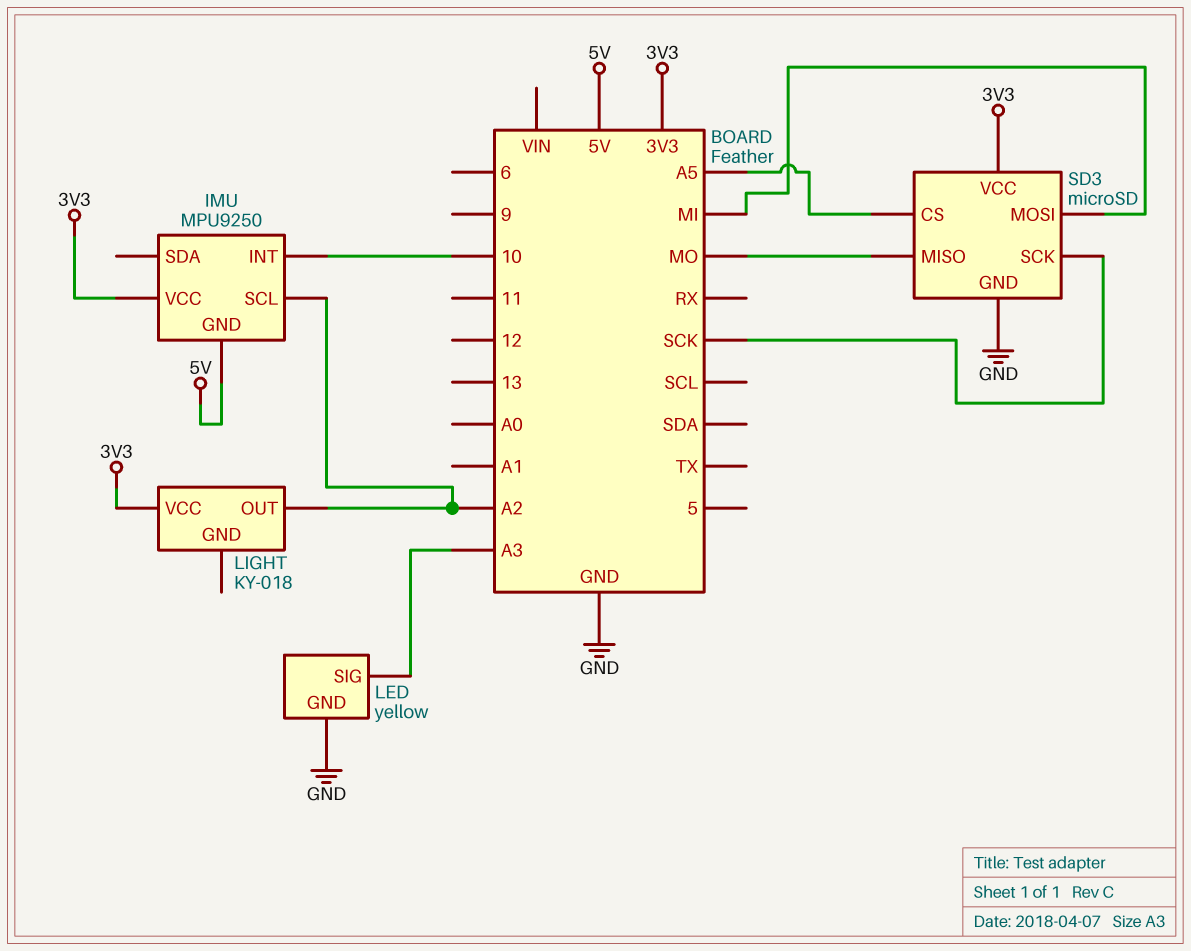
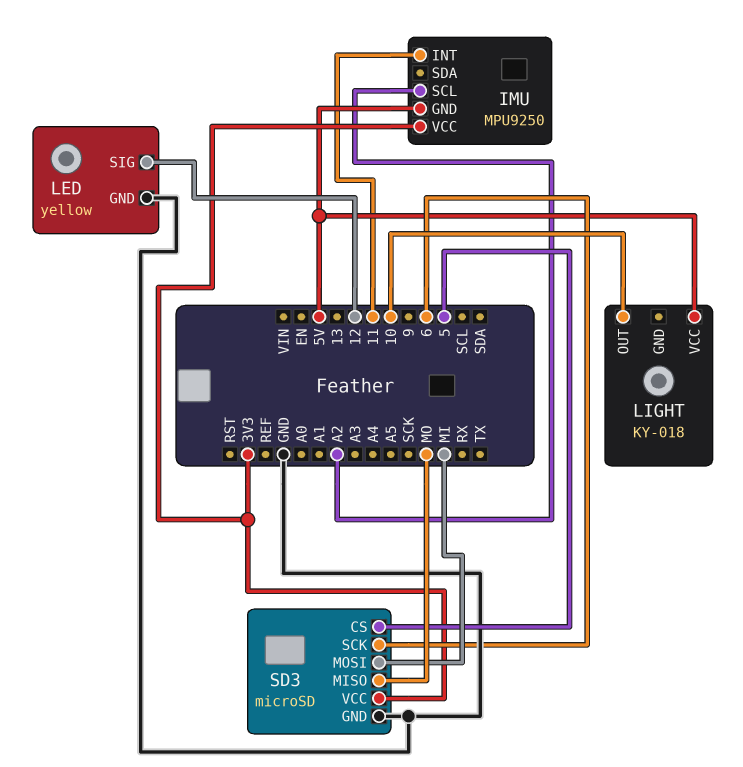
IMU pin INT: 10 -> 11
LED pin SIG: A3 -> 12
LIGHT pin OUT: A2 -> 10
LIGHT pin VCC: 3V3 -> 5V
SD3 pin CS: A5 -> 5
SD3 pin SCK: SCK -> 6

